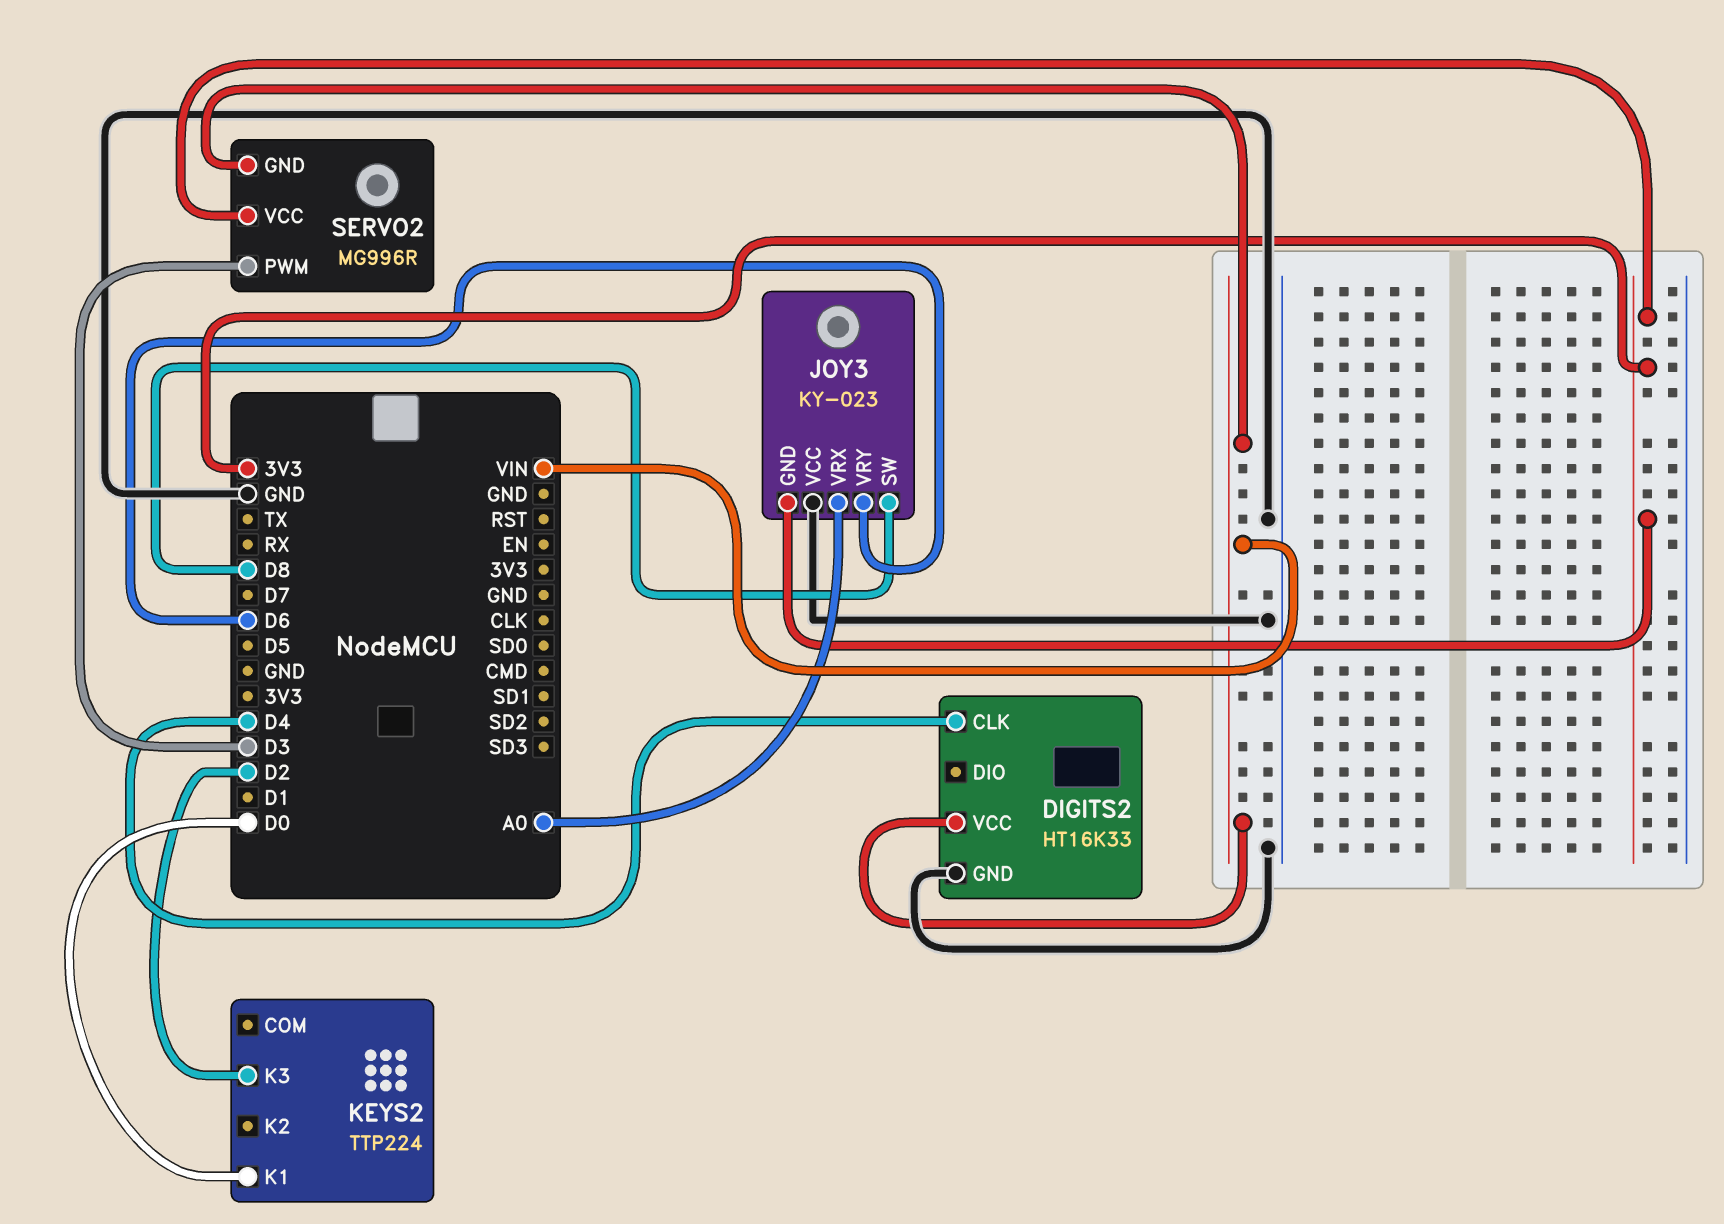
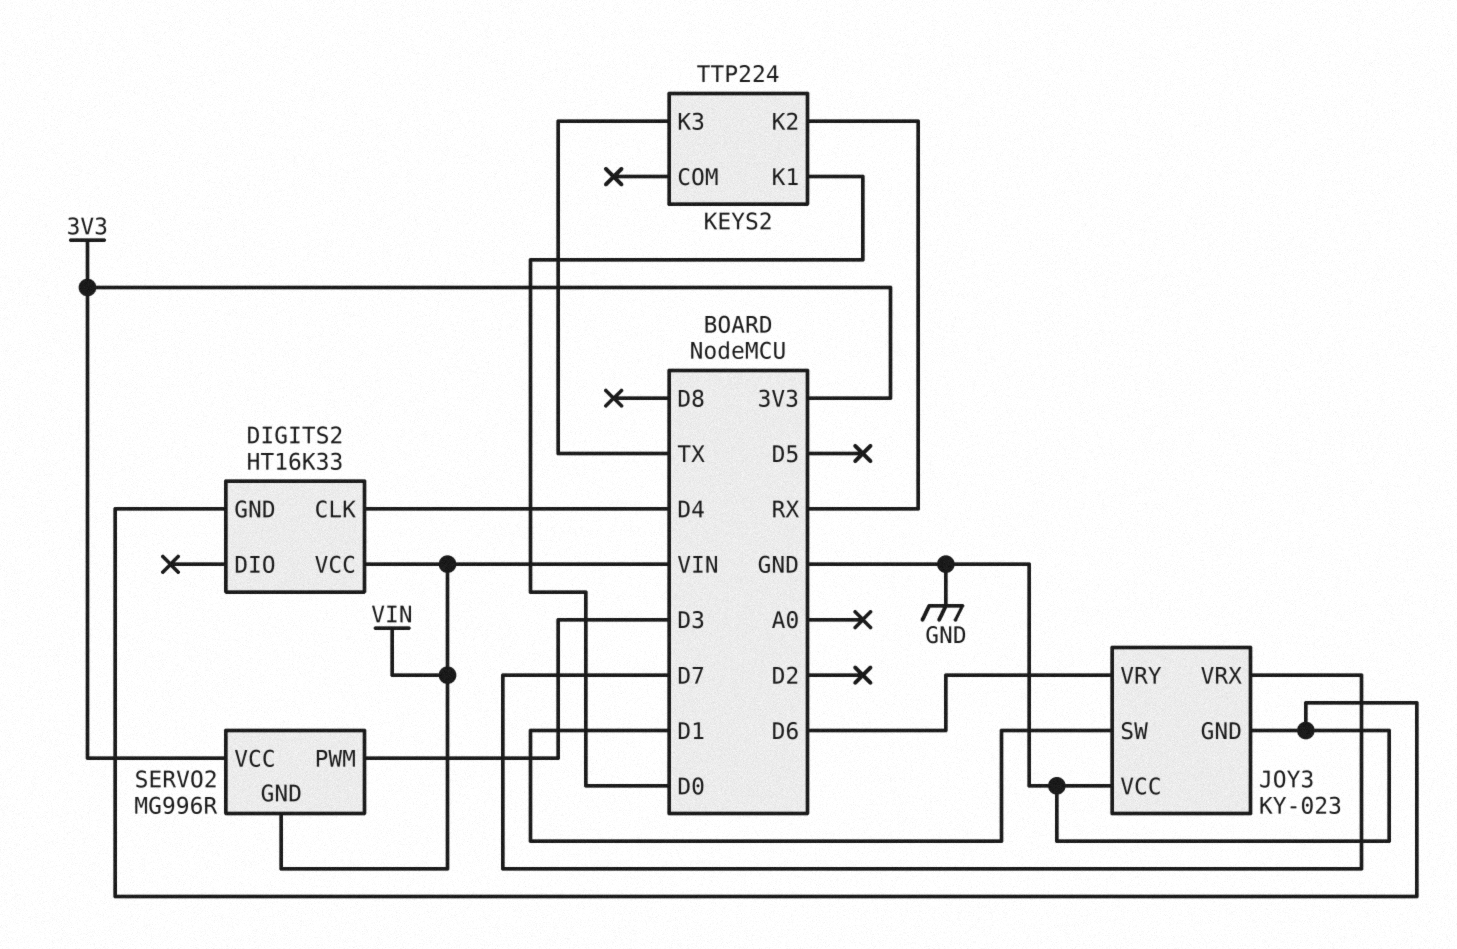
JOY3 pin GND: 3V3 -> GND
JOY3 pin SW: D8 -> D1
JOY3 pin VRX: A0 -> D7
KEYS2 pin K2: none -> RX
KEYS2 pin K3: D2 -> TX

